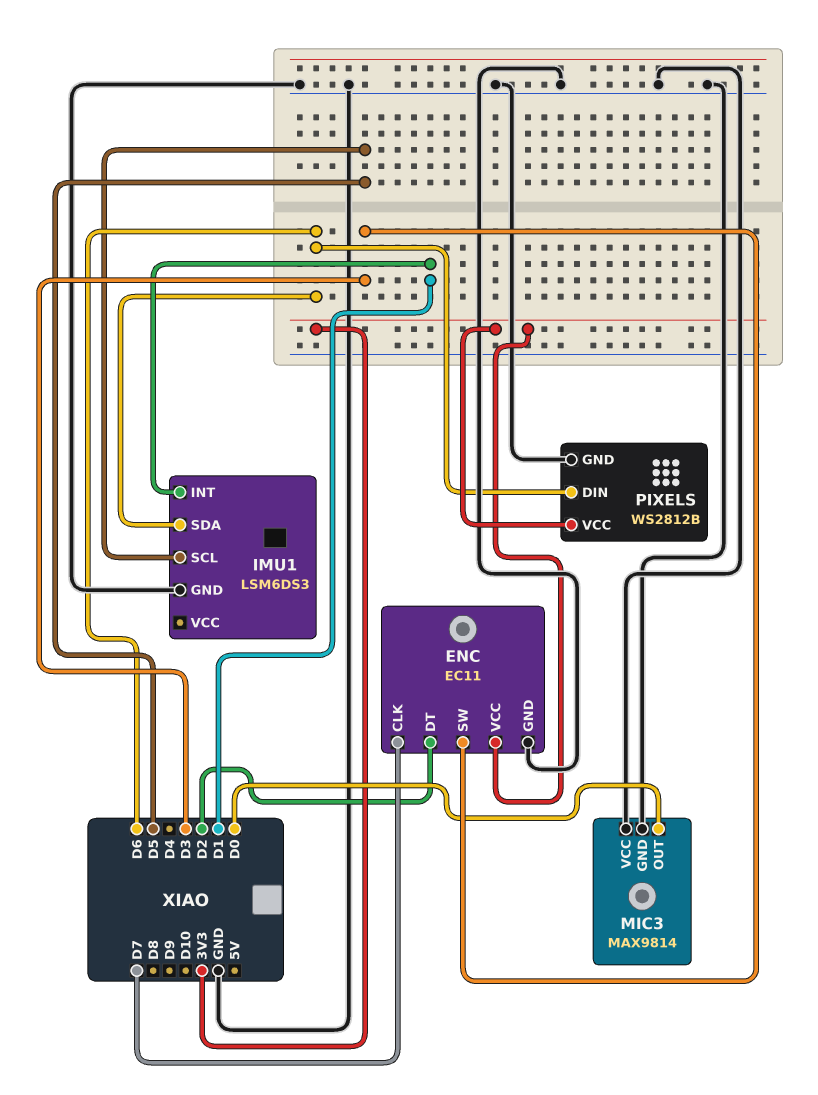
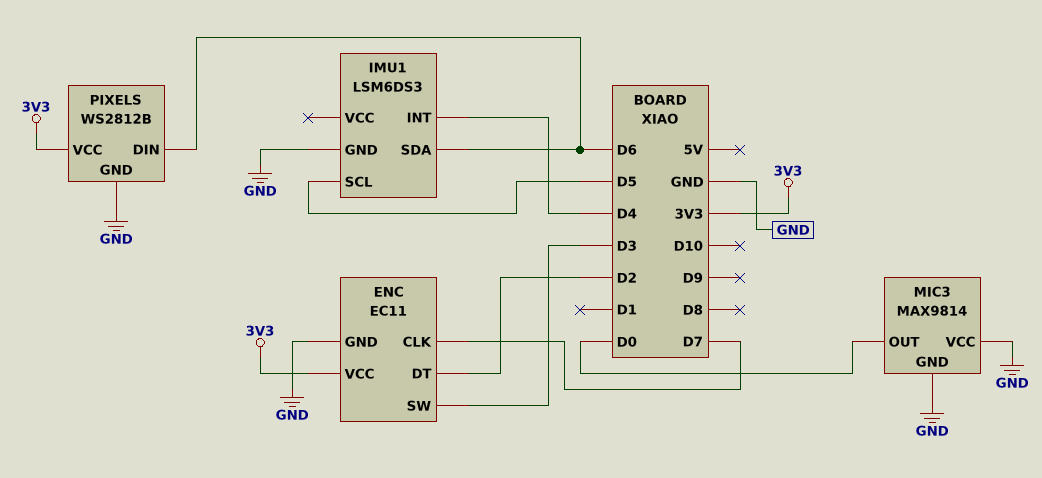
IMU1 pin INT: D1 -> D4

